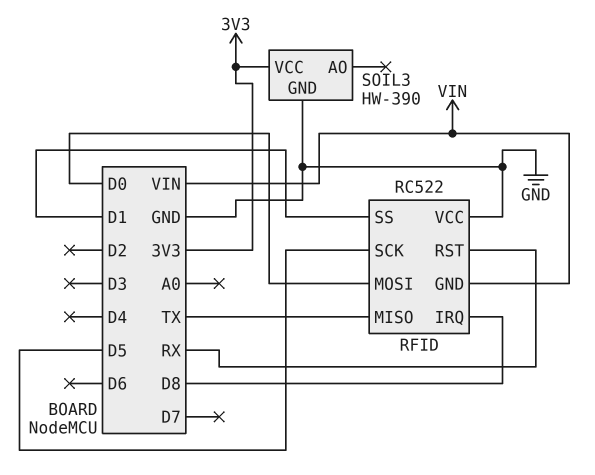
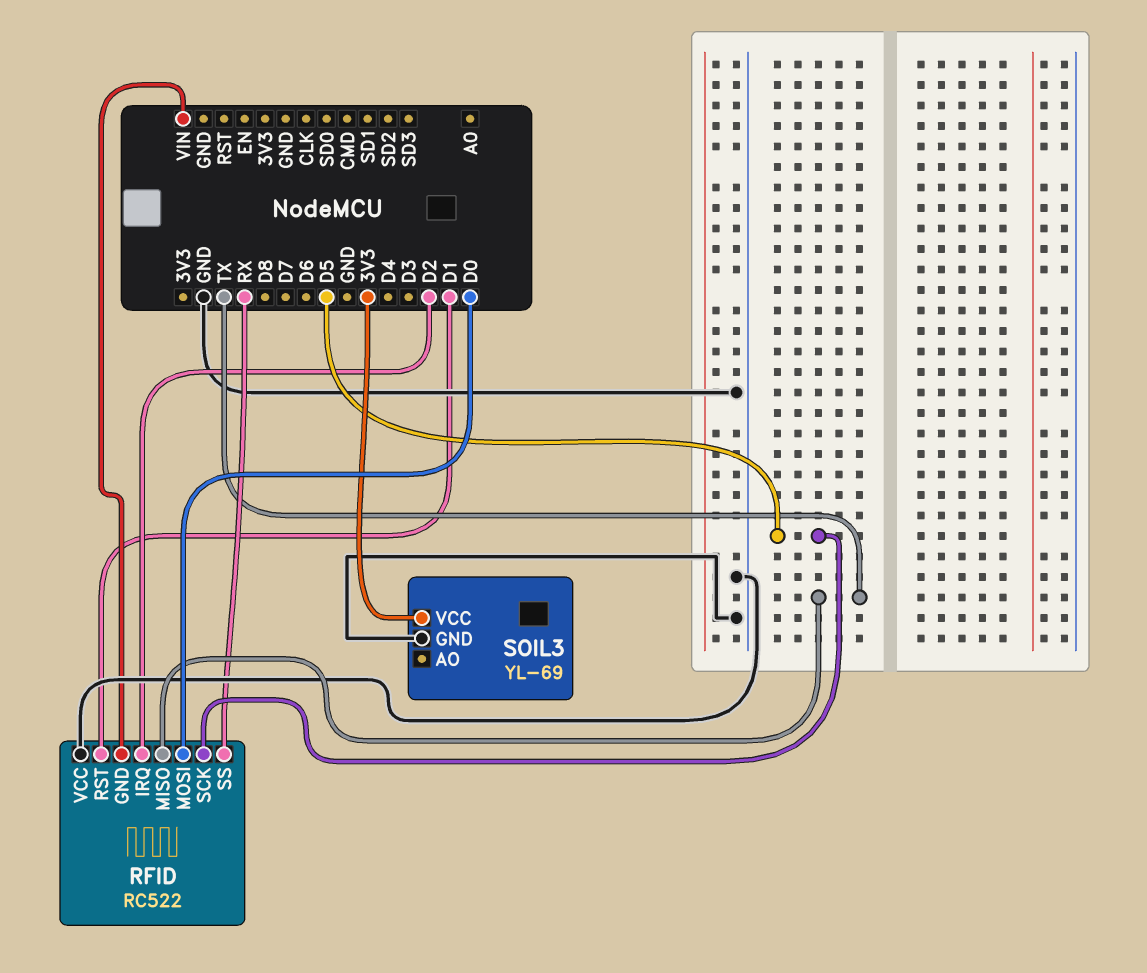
RFID pin IRQ: D8 -> D2
RFID pin RST: RX -> D1
RFID pin SS: D1 -> RX
SOIL3: HW-390 -> YL-69

